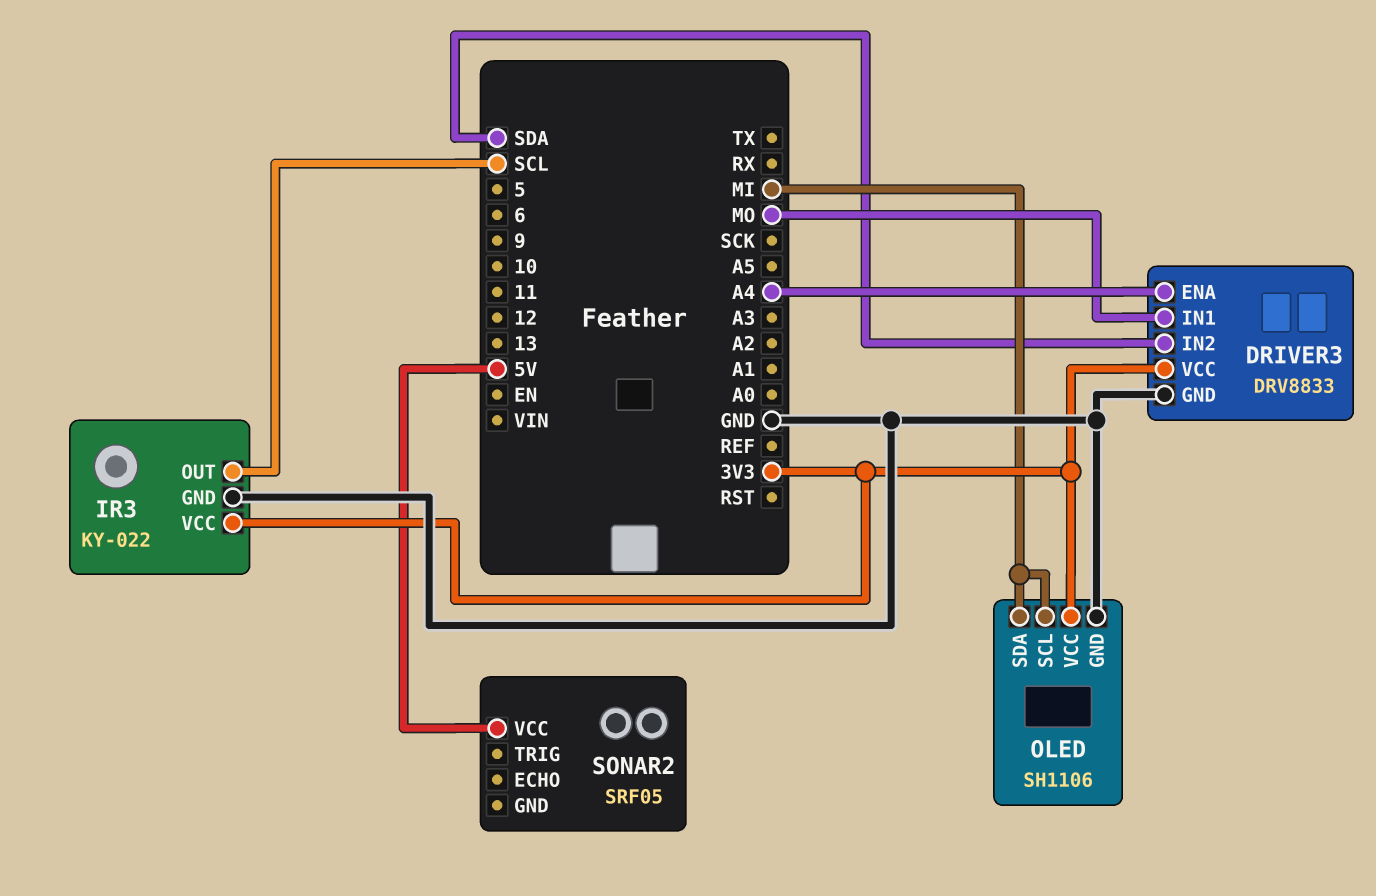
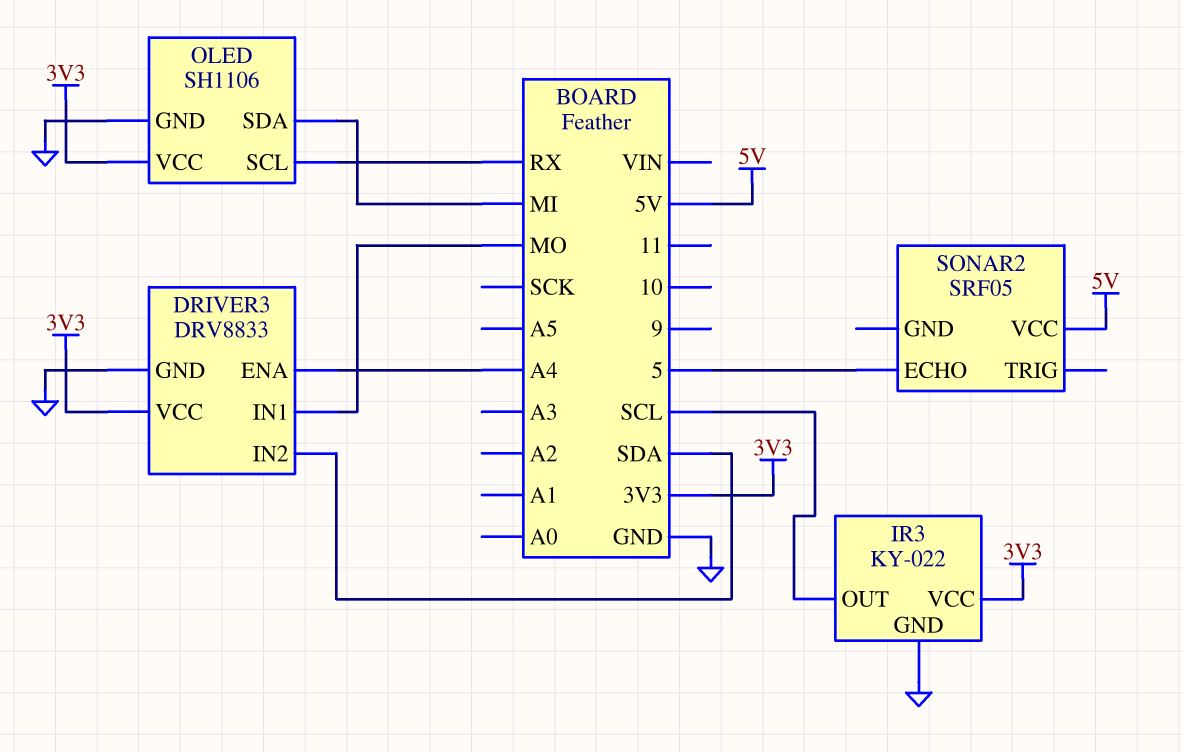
OLED pin SCL: MI -> RX
SONAR2 pin ECHO: none -> 5

